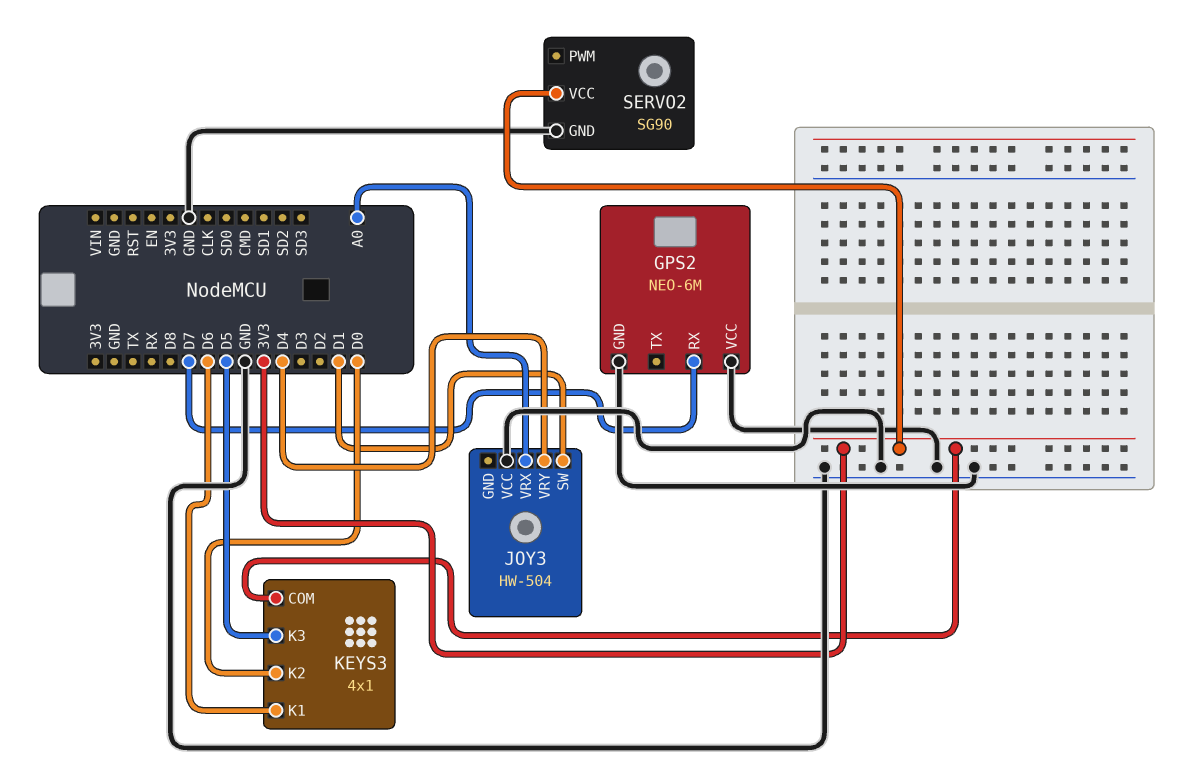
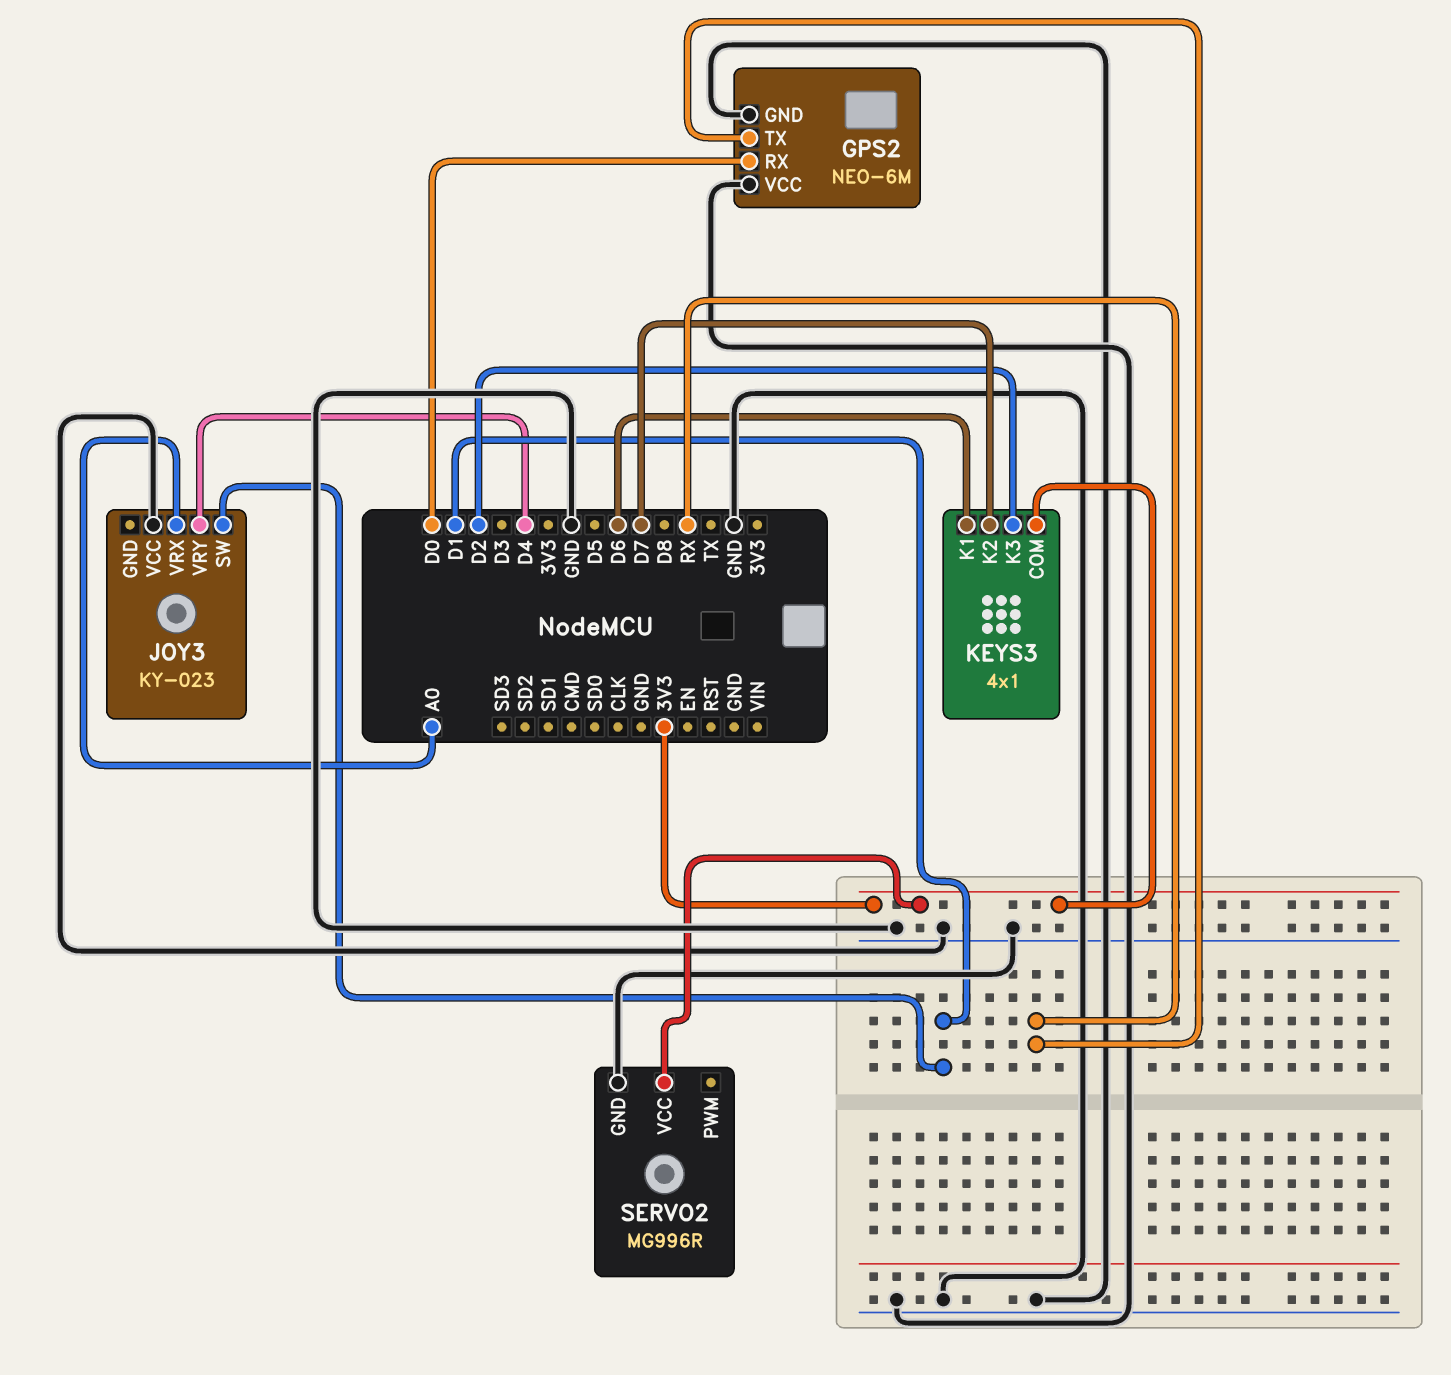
GPS2 pin RX: D7 -> D0
GPS2 pin TX: none -> RX
JOY3: HW-504 -> KY-023
KEYS3 pin K2: D0 -> D7
KEYS3 pin K3: D5 -> D2
SERVO2: SG90 -> MG996R

